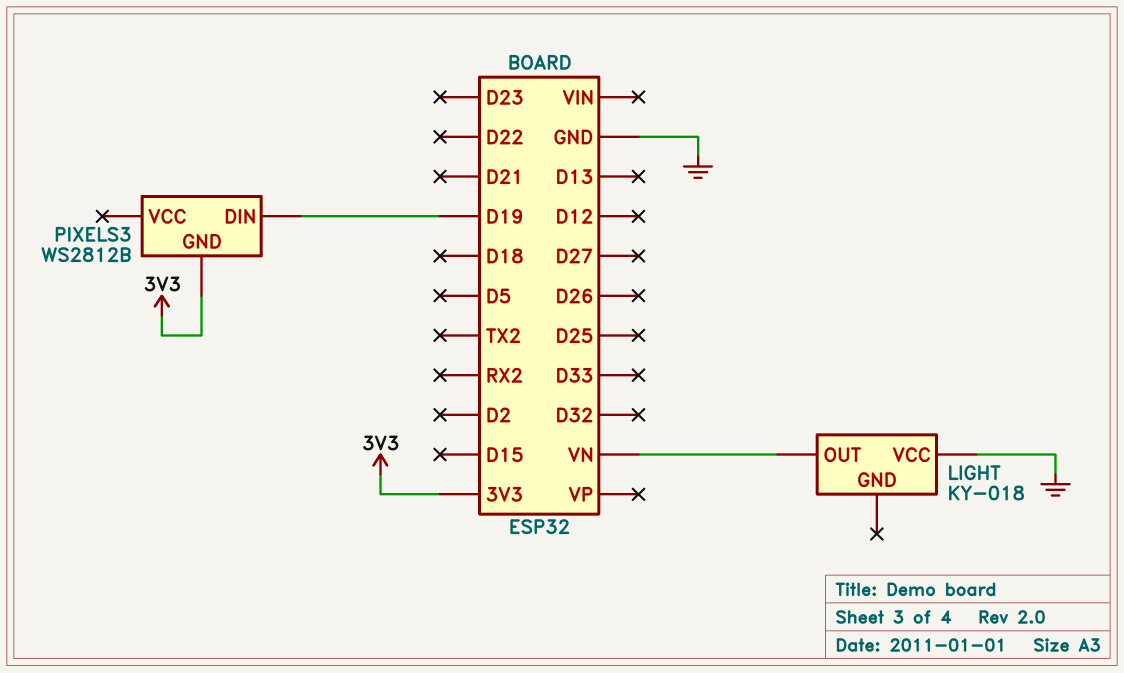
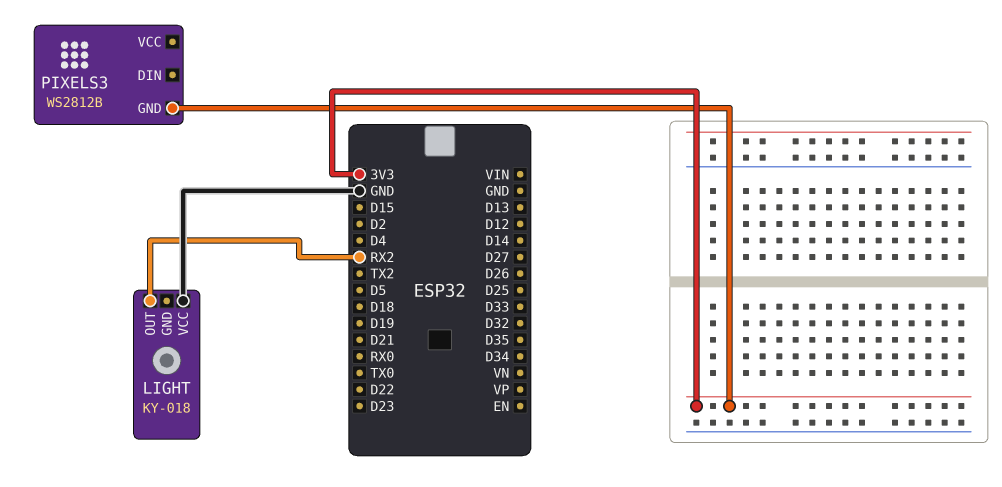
LIGHT pin OUT: VN -> RX2
PIXELS3 pin DIN: D19 -> none

